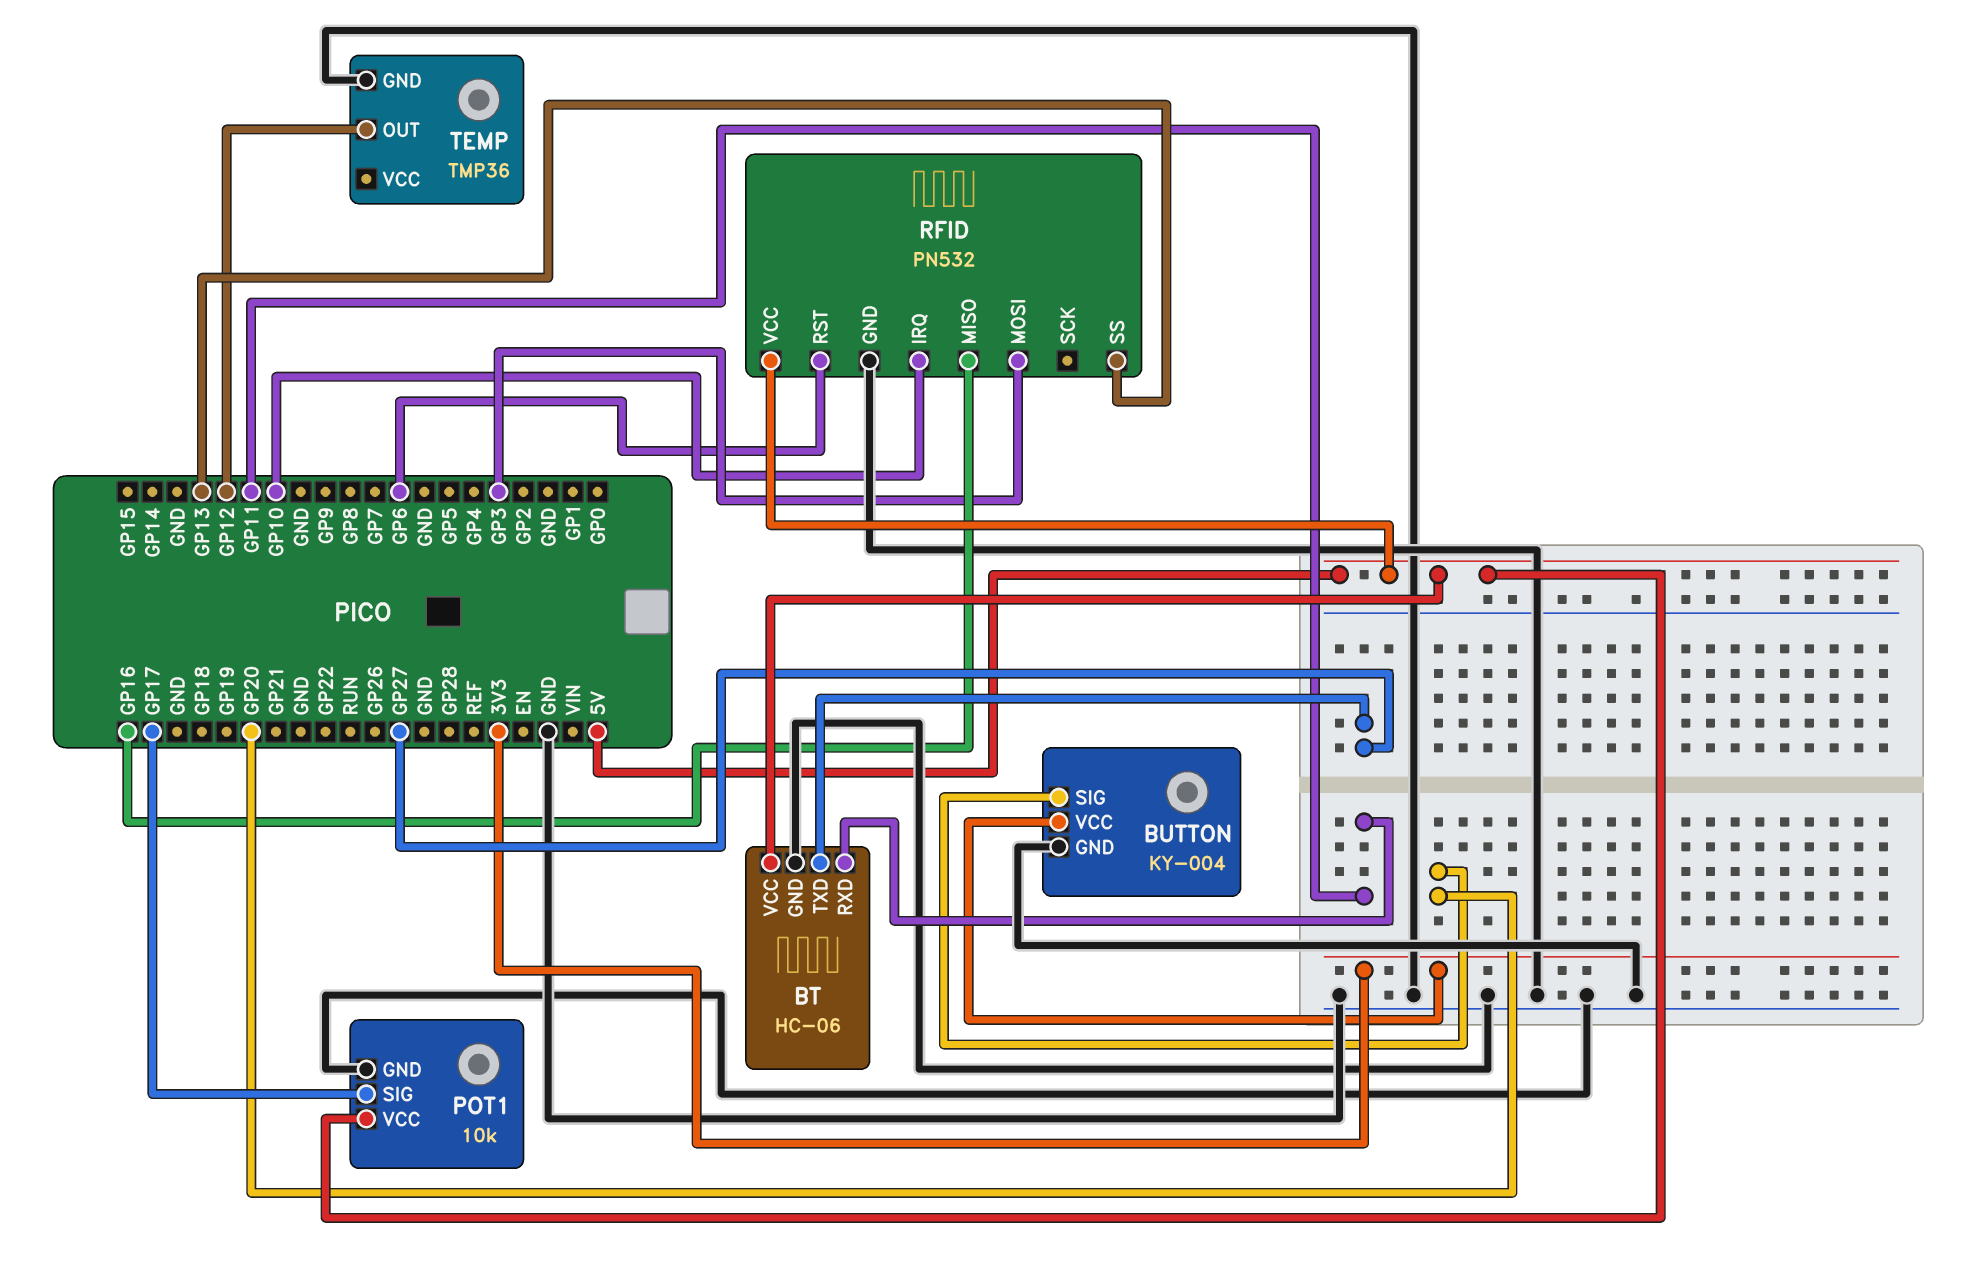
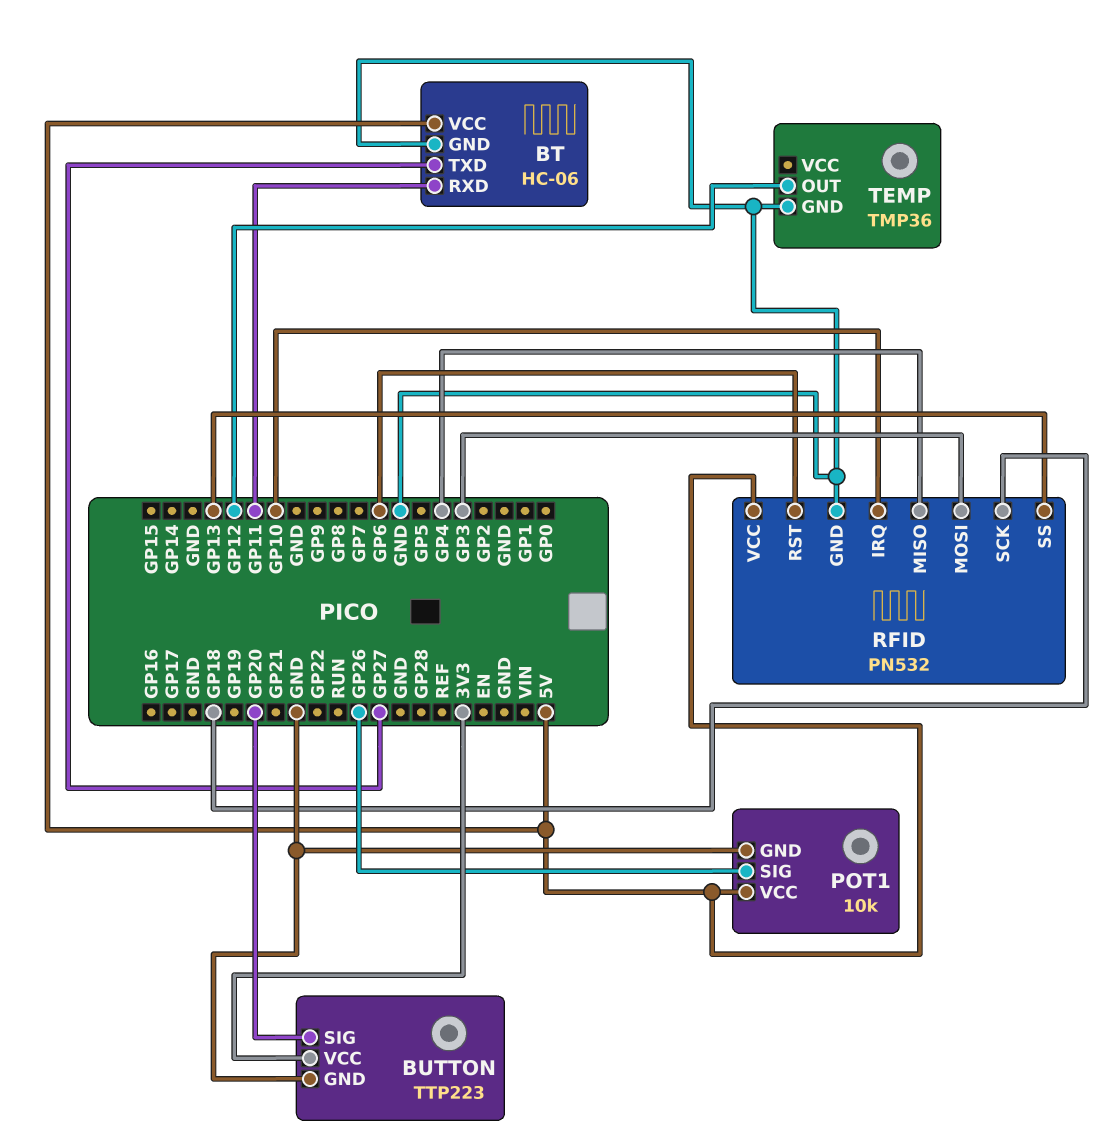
BUTTON: KY-004 -> TTP223
POT1 pin SIG: GP17 -> GP26
RFID pin MISO: GP16 -> GP4
RFID pin SCK: none -> GP18

